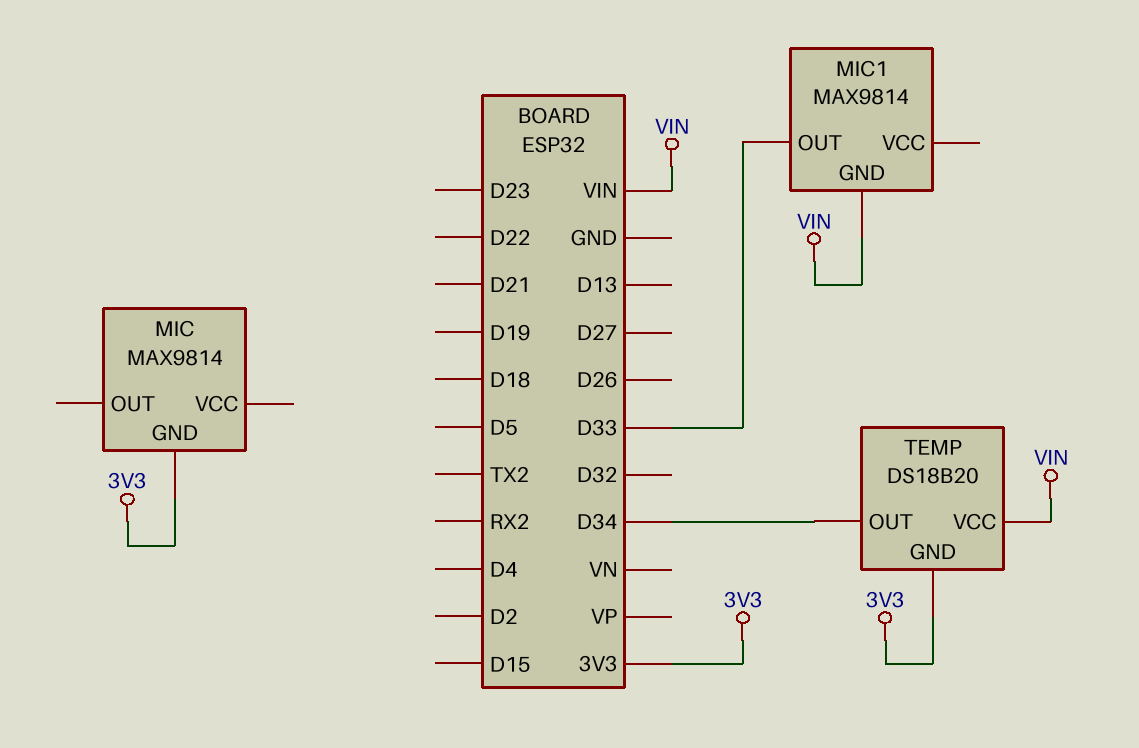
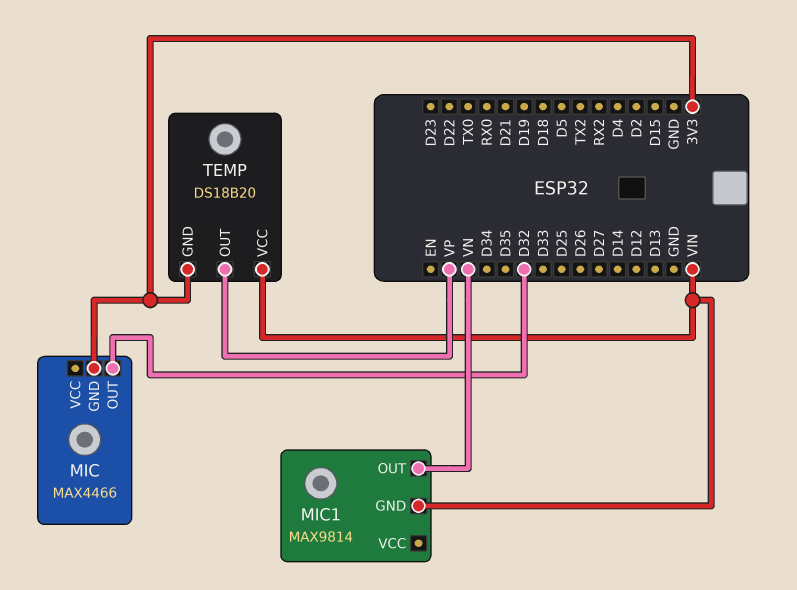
MIC: MAX9814 -> MAX4466
MIC pin OUT: none -> D32
MIC1 pin OUT: D33 -> VN
TEMP pin OUT: D34 -> VP

